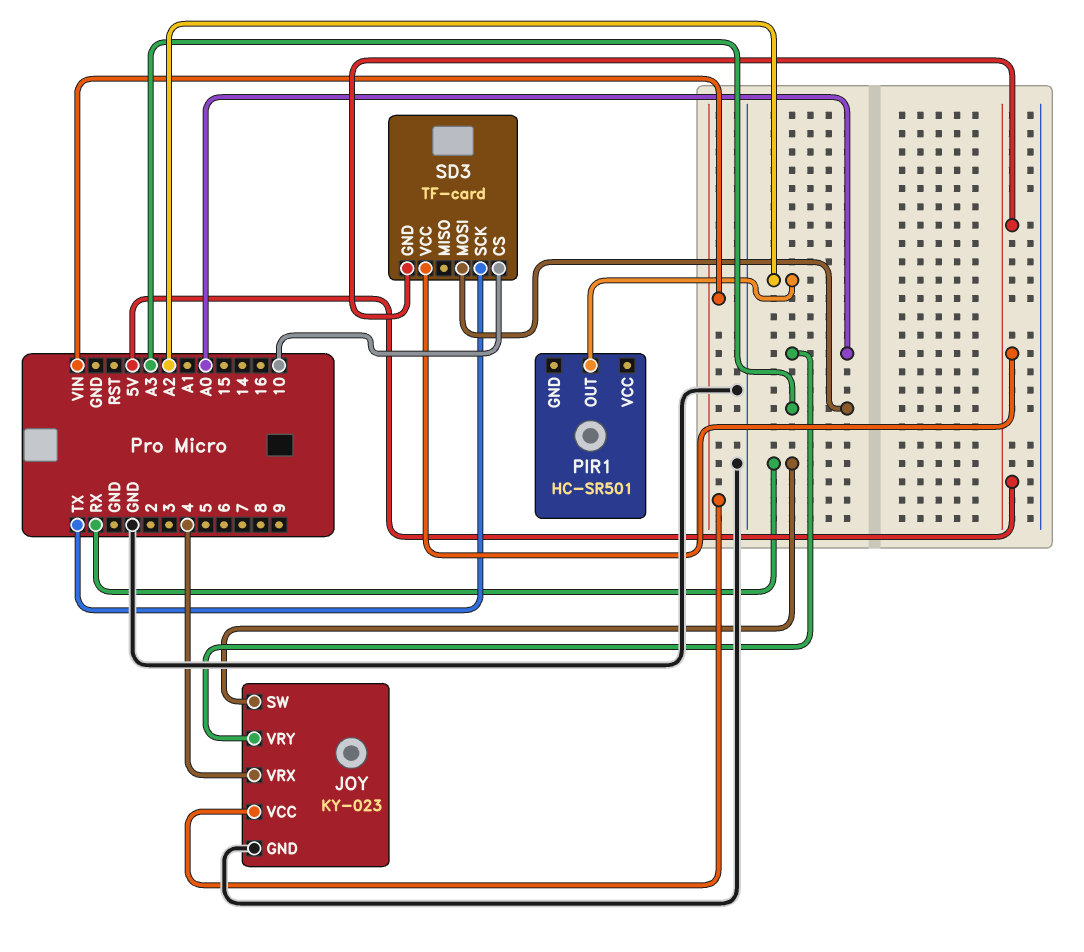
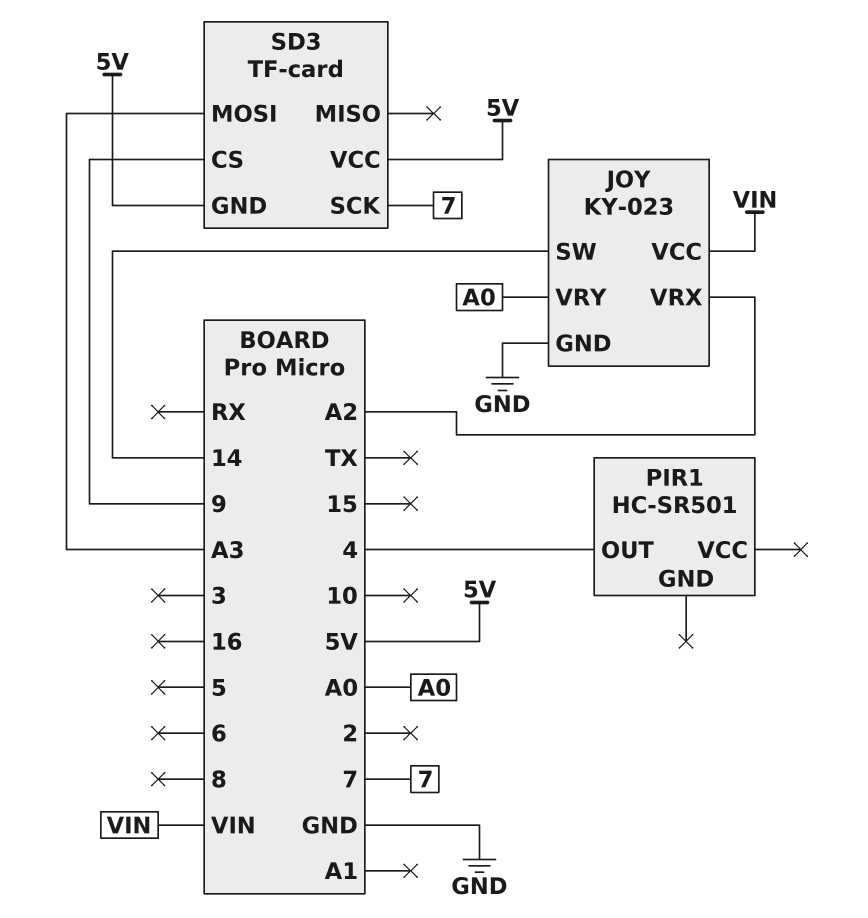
JOY pin SW: RX -> 14
JOY pin VRX: 4 -> A2
PIR1 pin OUT: A2 -> 4
SD3 pin CS: 10 -> 9
SD3 pin SCK: TX -> 7

